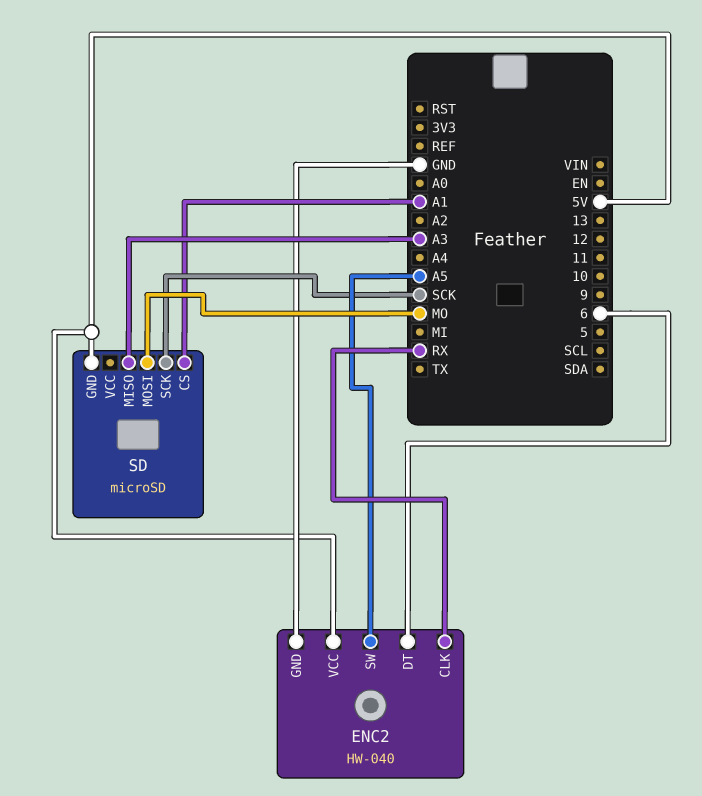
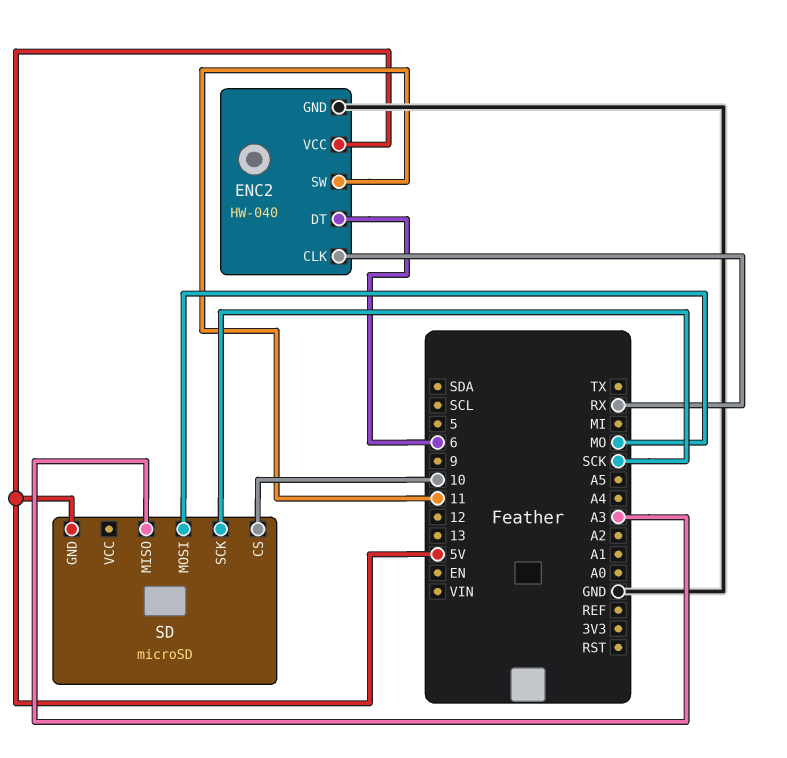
ENC2 pin SW: A5 -> 11
SD pin CS: A1 -> 10

